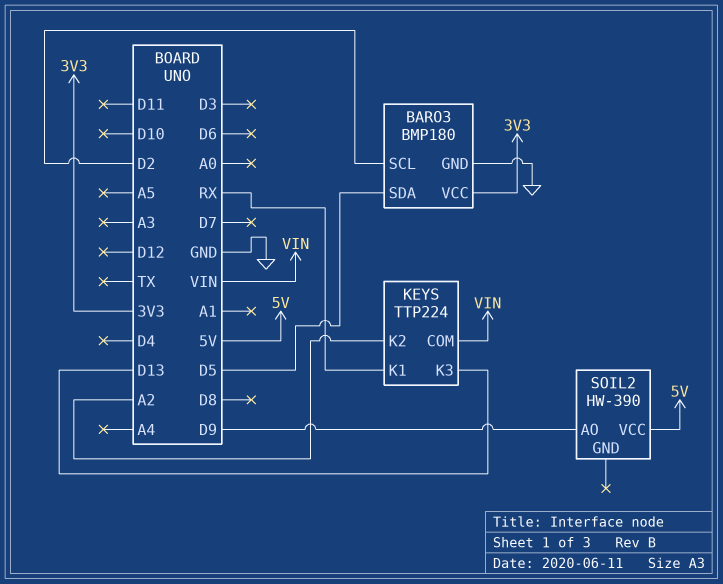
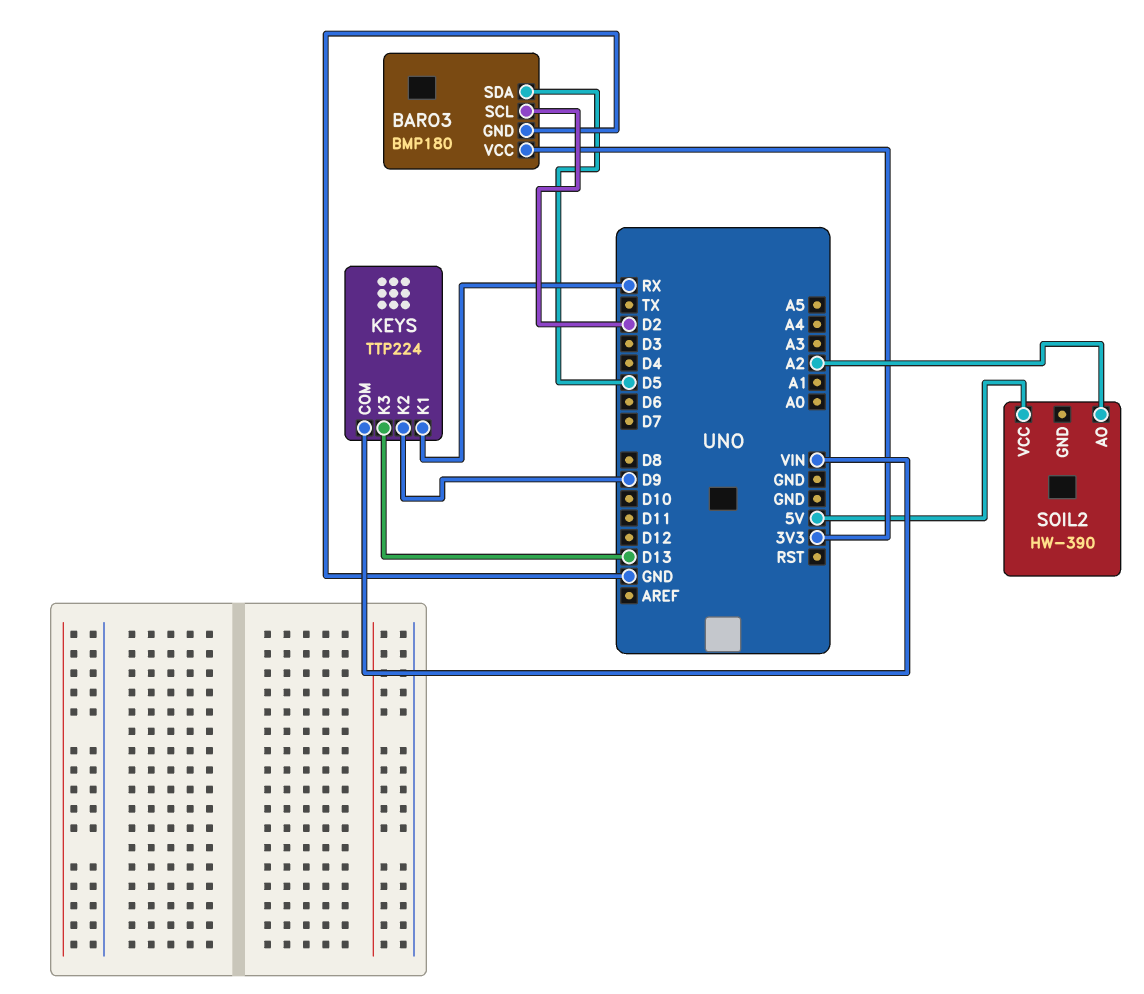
KEYS pin K2: A2 -> D9
SOIL2 pin AO: D9 -> A2

